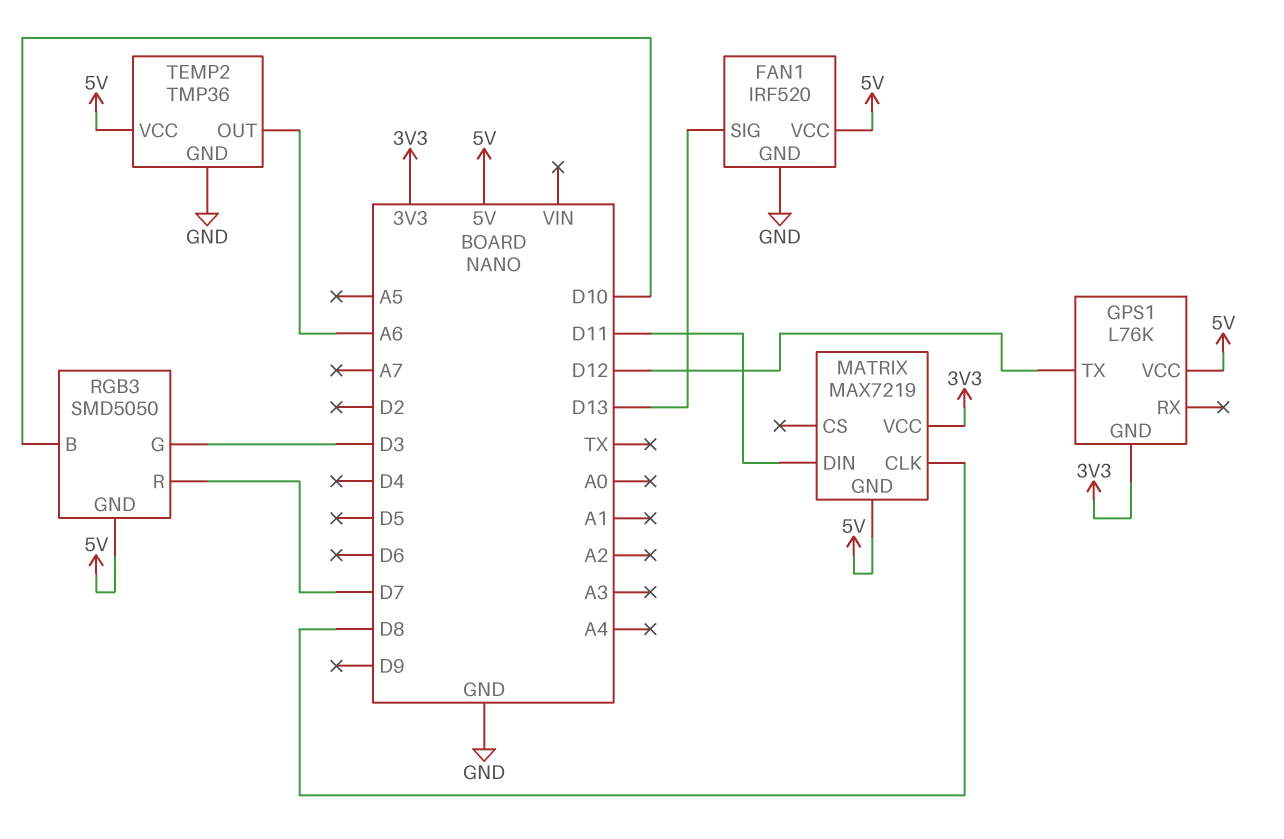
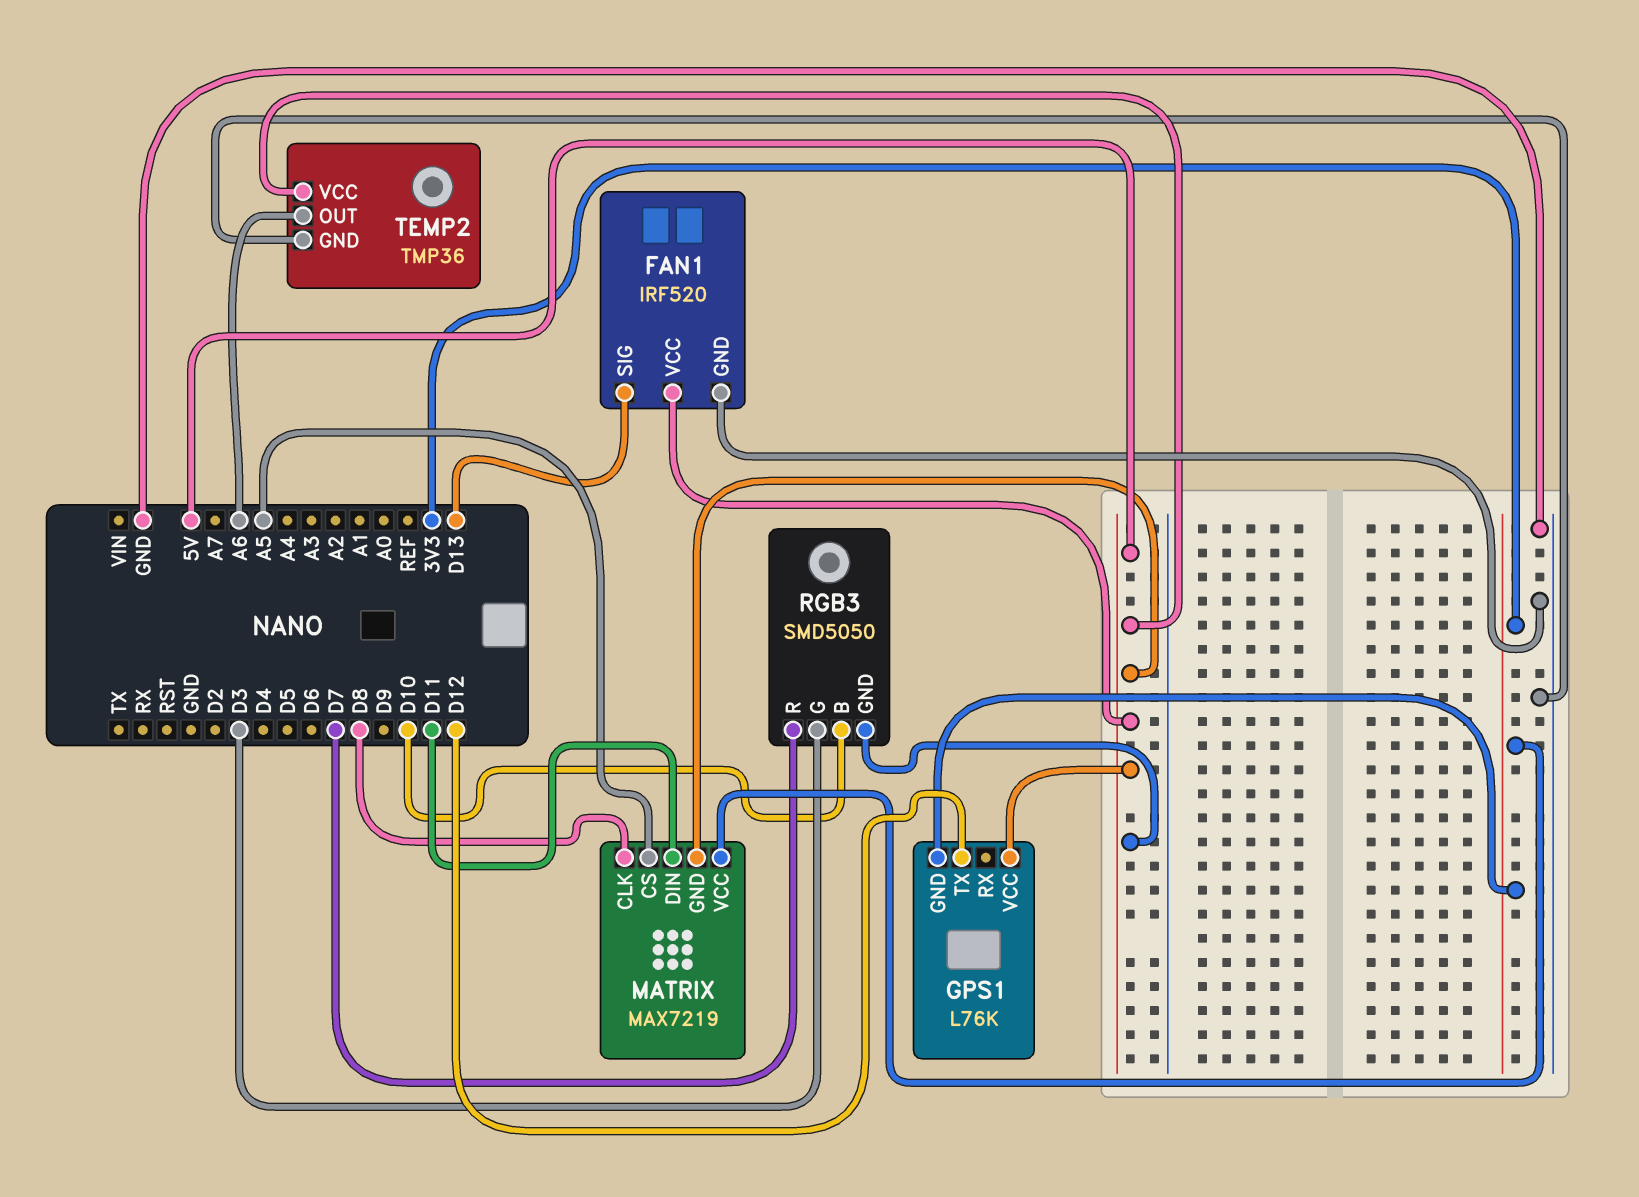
MATRIX pin CS: none -> A5

